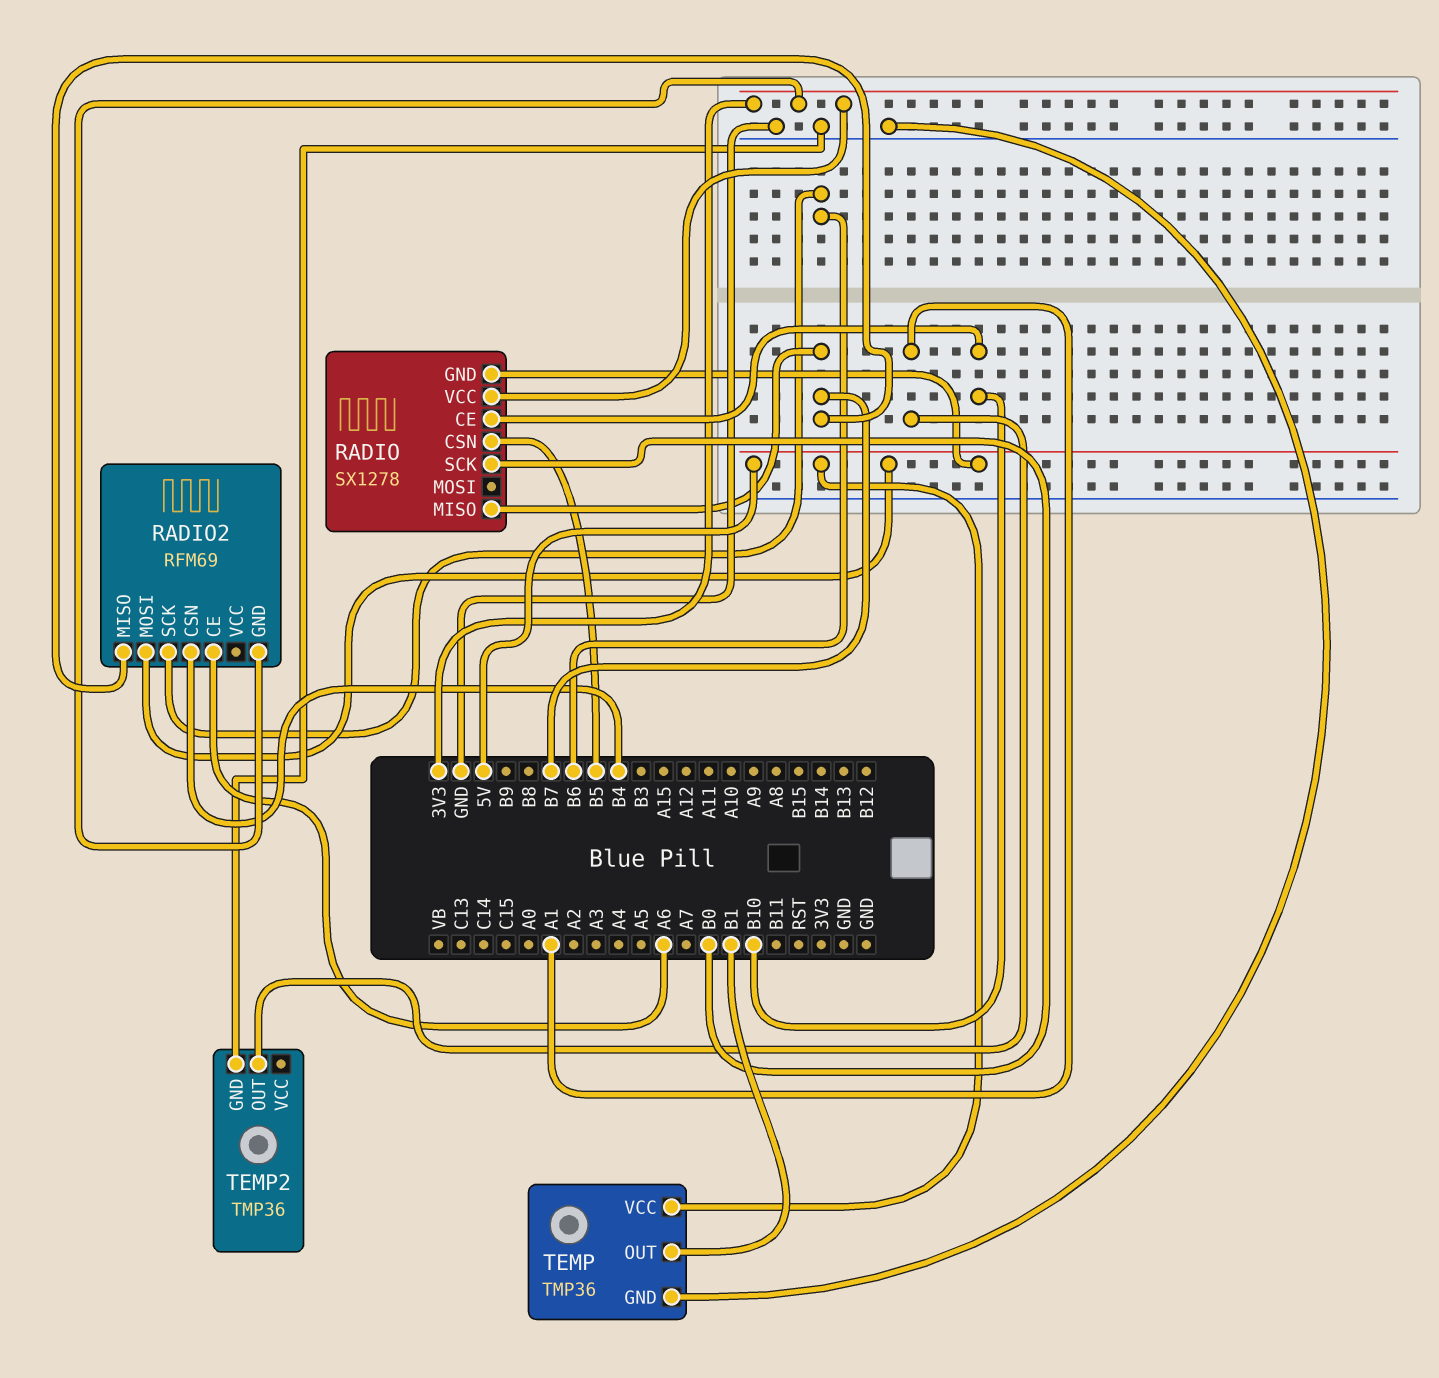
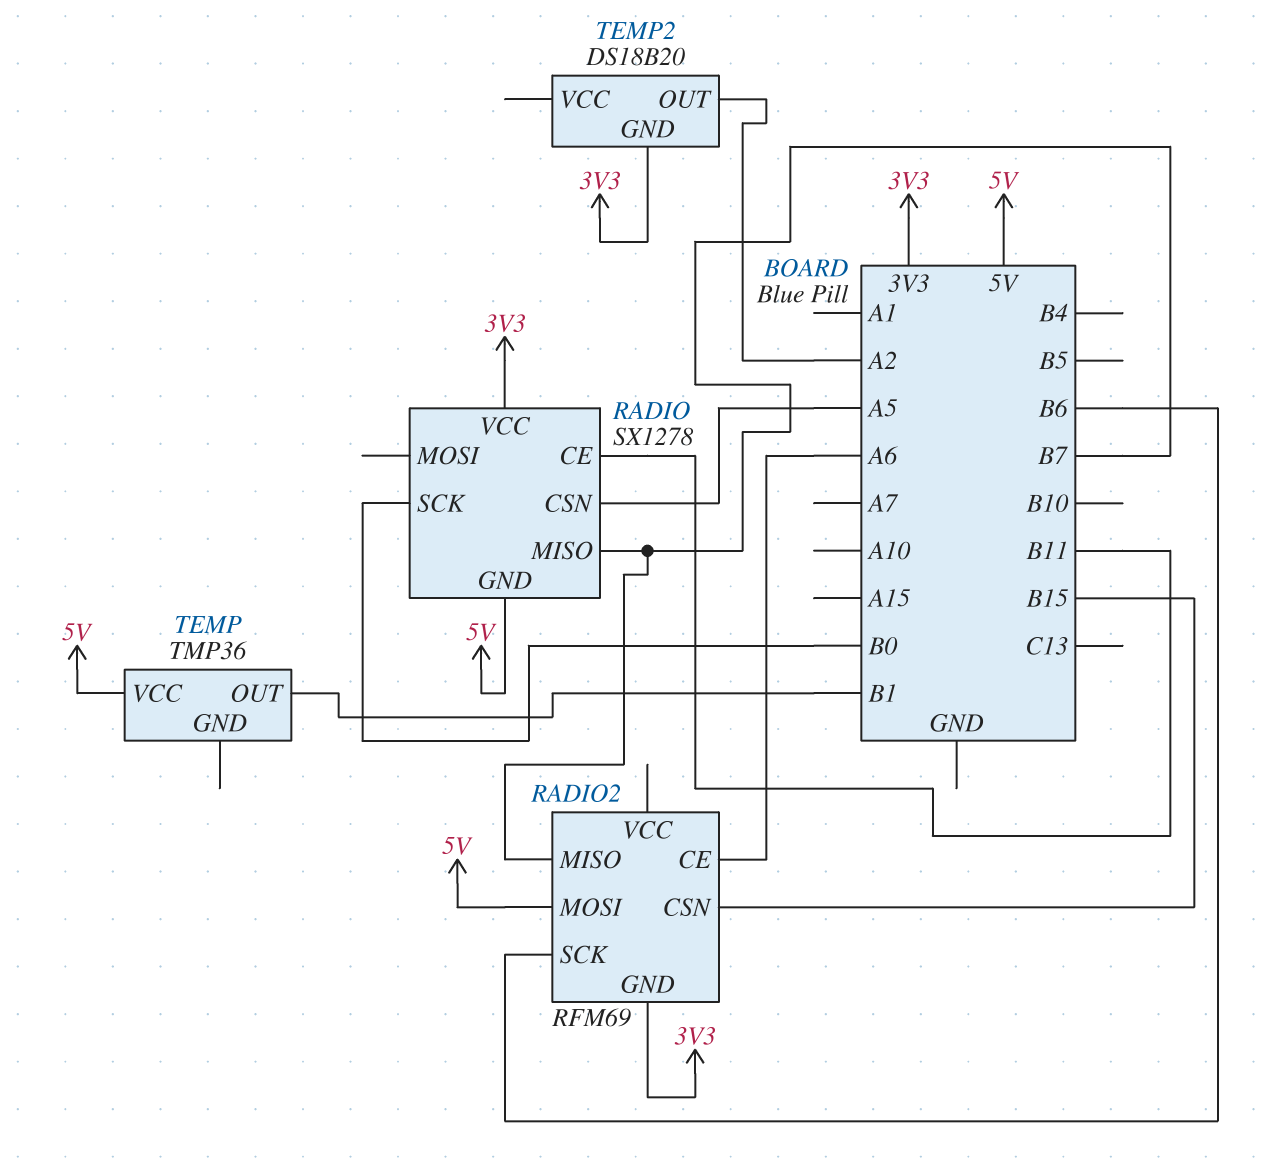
RADIO pin CE: B10 -> B11
RADIO pin CSN: B5 -> A5
RADIO2 pin CSN: B4 -> B15
TEMP pin GND: GND -> none
TEMP2: TMP36 -> DS18B20
TEMP2 pin GND: GND -> 3V3
TEMP2 pin OUT: A1 -> A2

